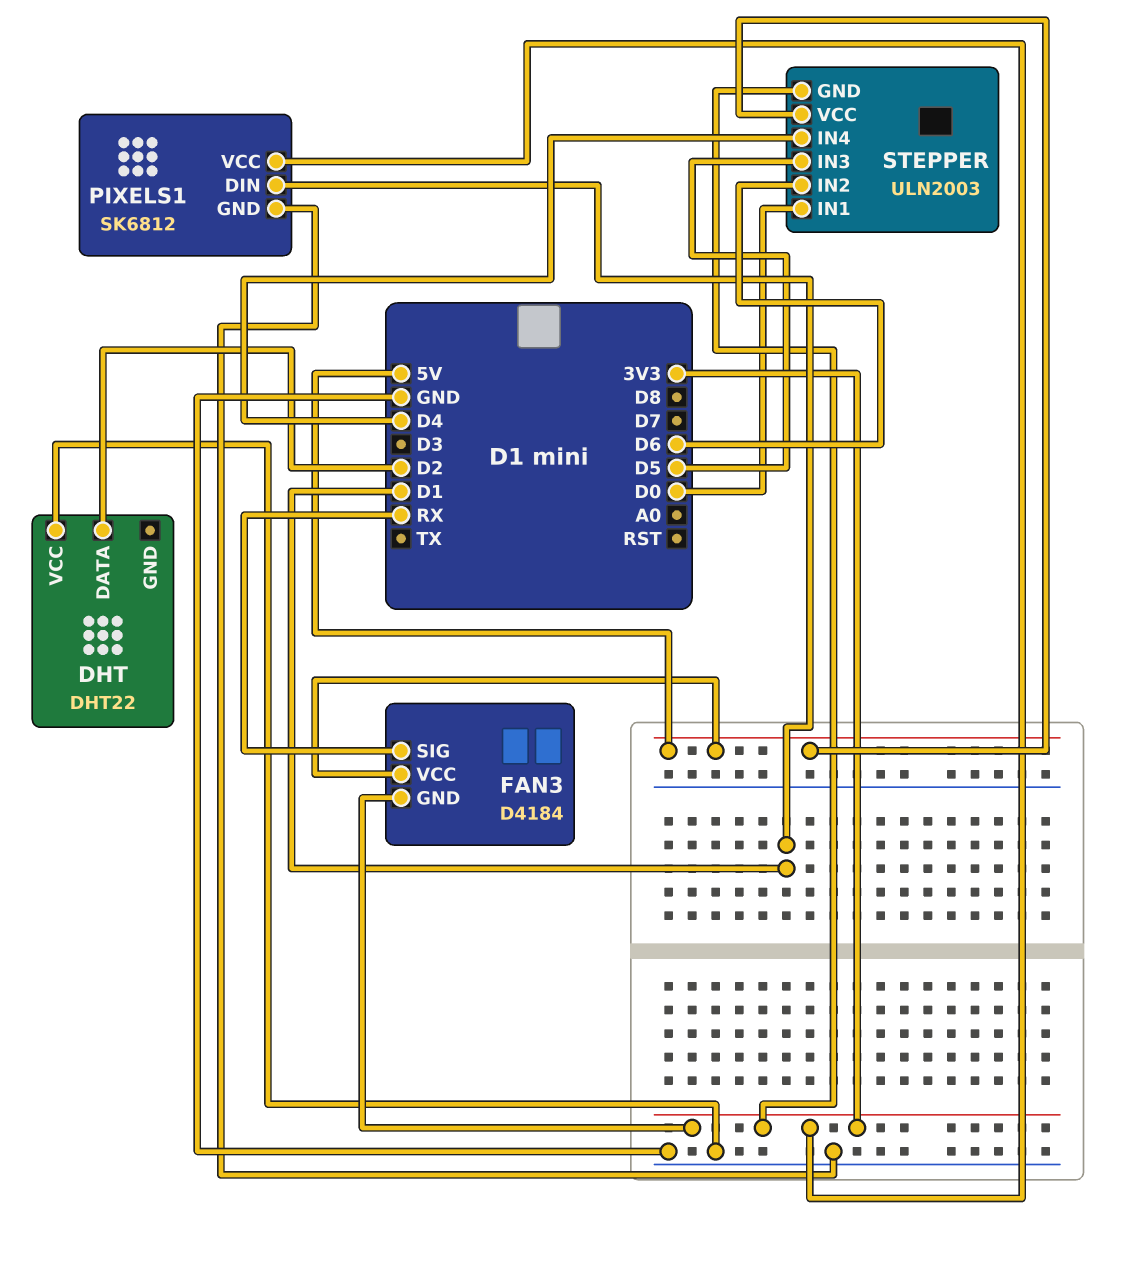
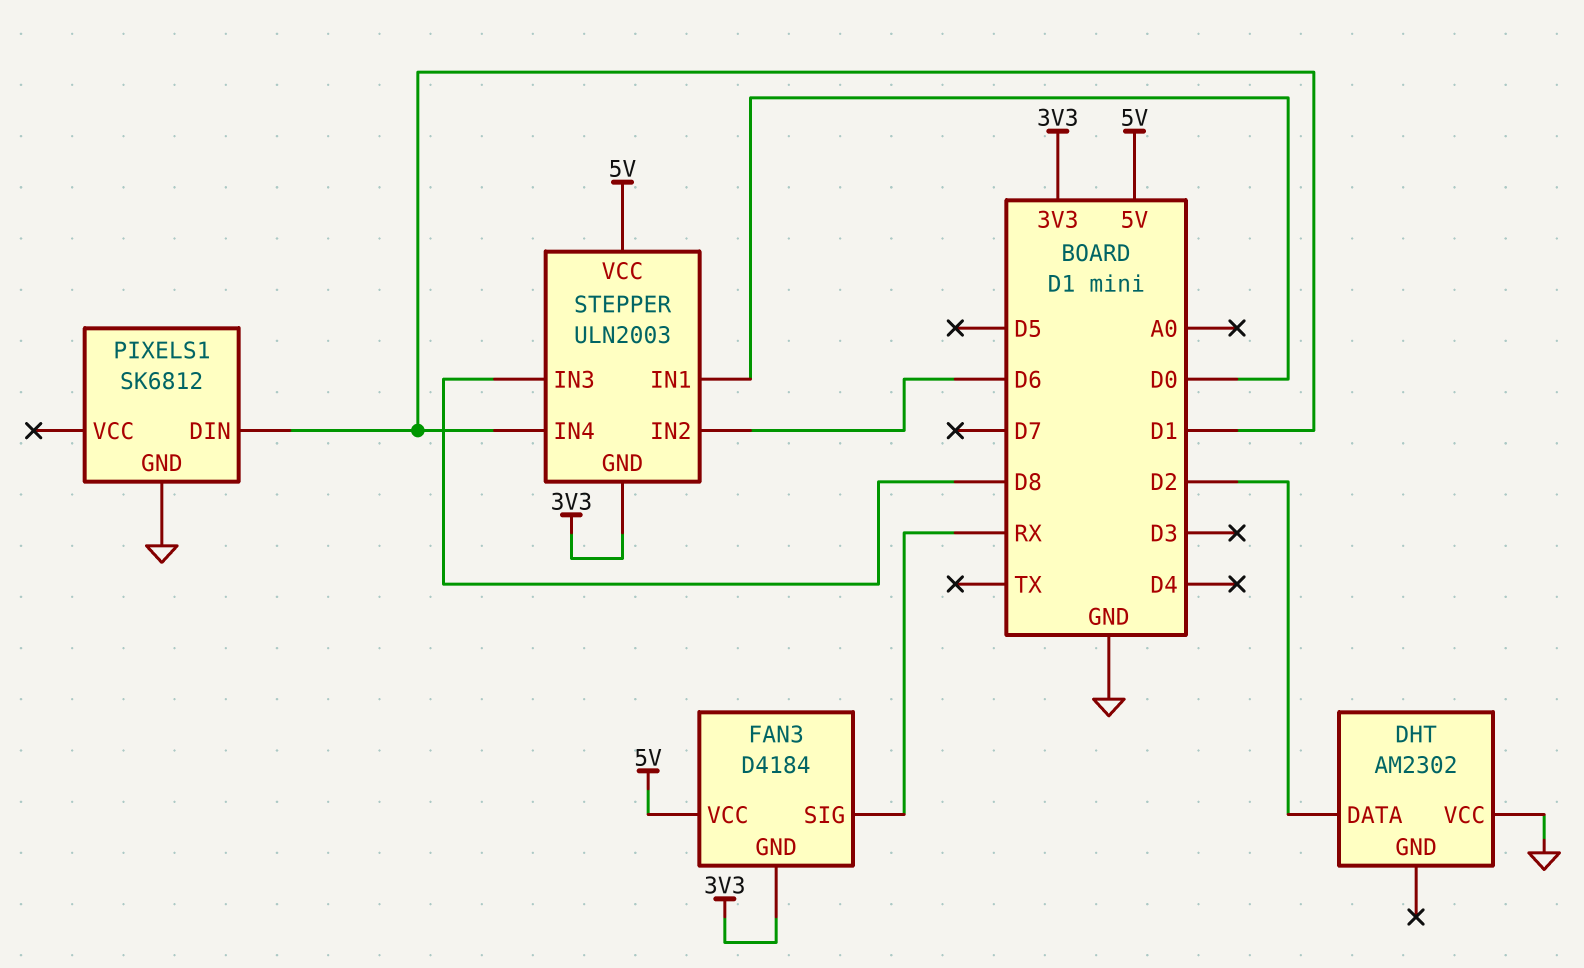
DHT: DHT22 -> AM2302
PIXELS1 pin VCC: 3V3 -> none
STEPPER pin IN3: D5 -> D8
STEPPER pin IN4: D4 -> D1

